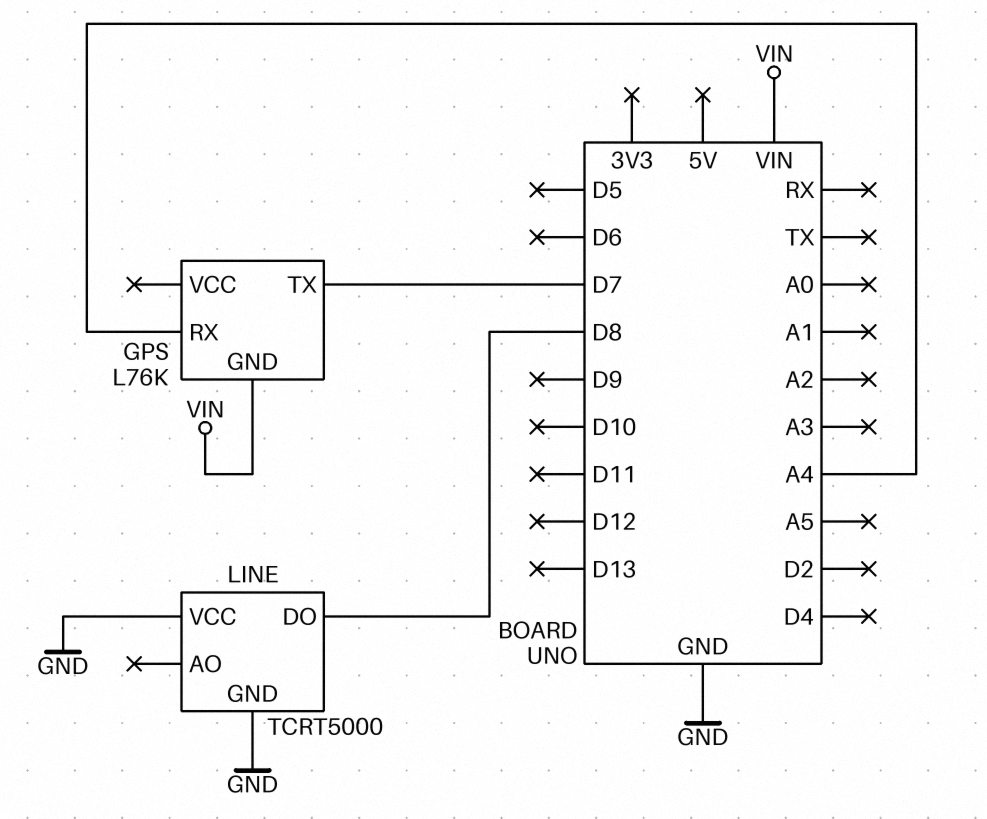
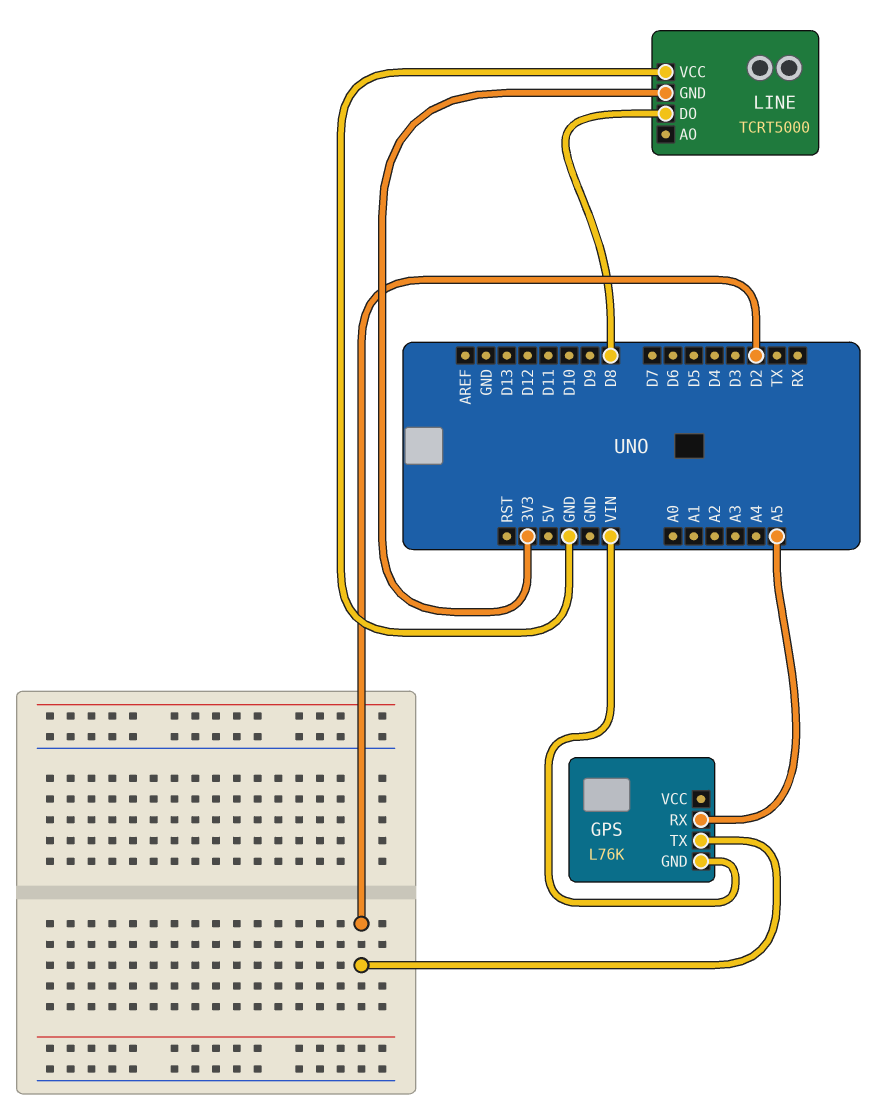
GPS pin RX: A4 -> A5
GPS pin TX: D7 -> D2
LINE pin GND: GND -> 3V3

